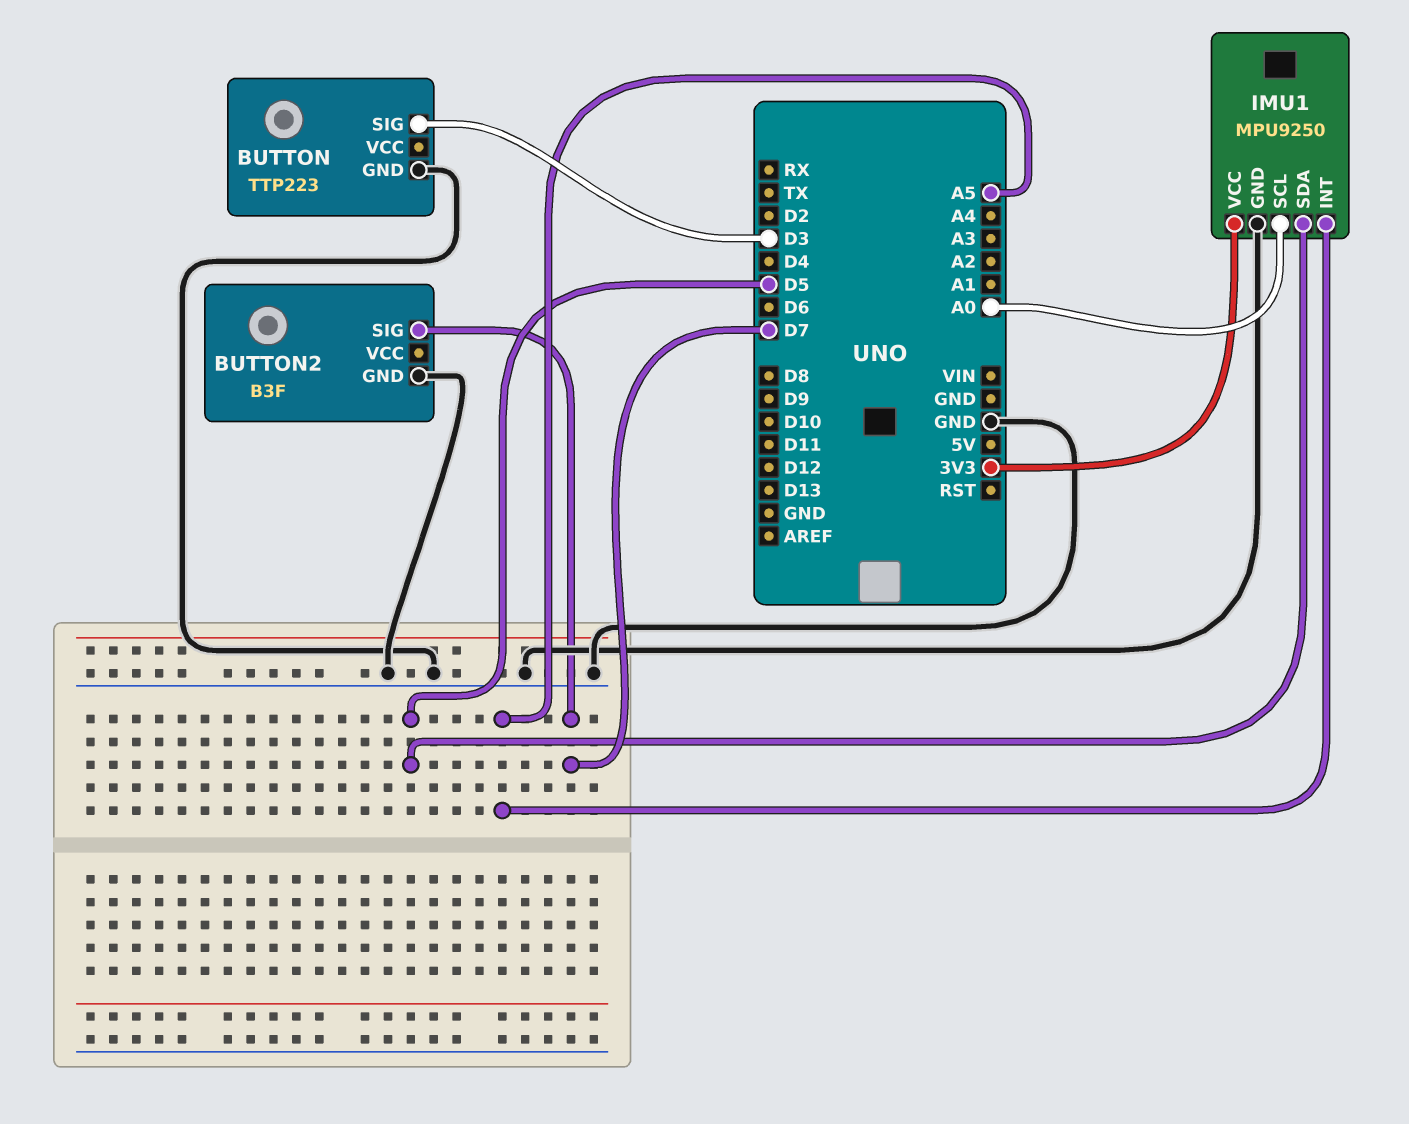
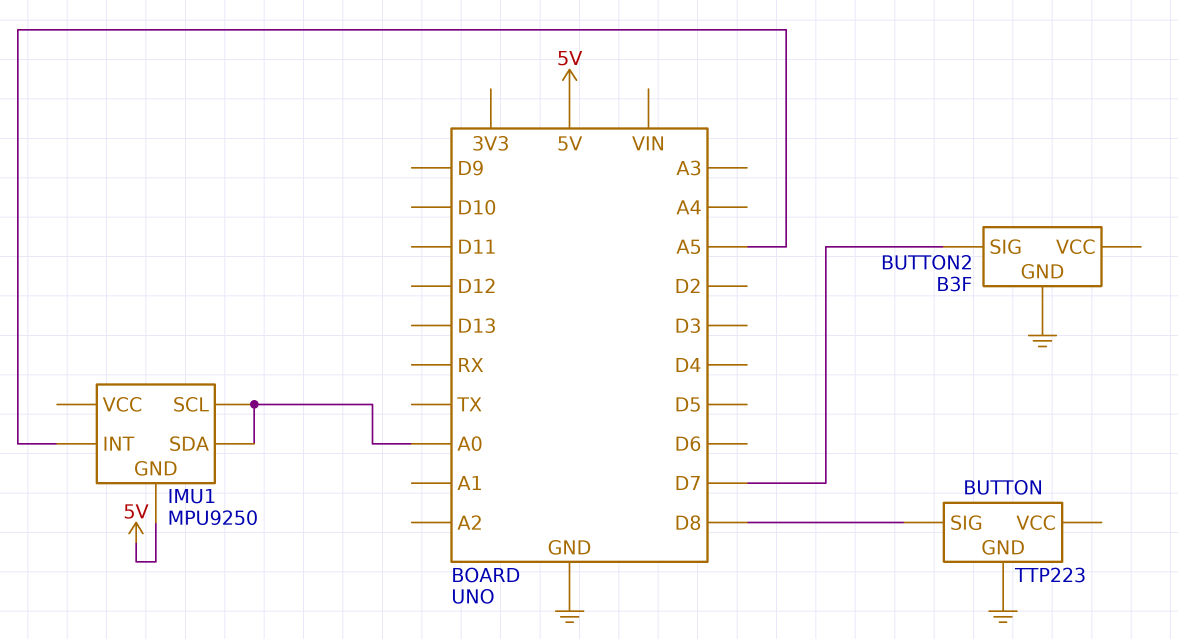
BUTTON pin SIG: D3 -> D8
IMU1 pin GND: GND -> 5V
IMU1 pin SDA: D5 -> A0
IMU1 pin VCC: 3V3 -> none

